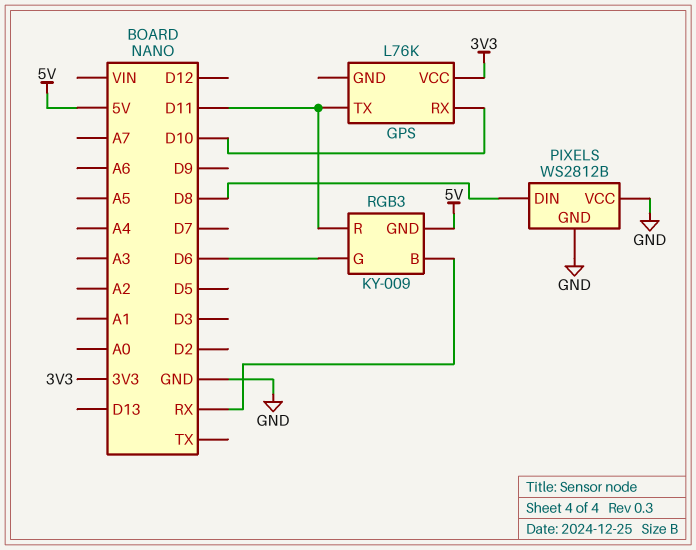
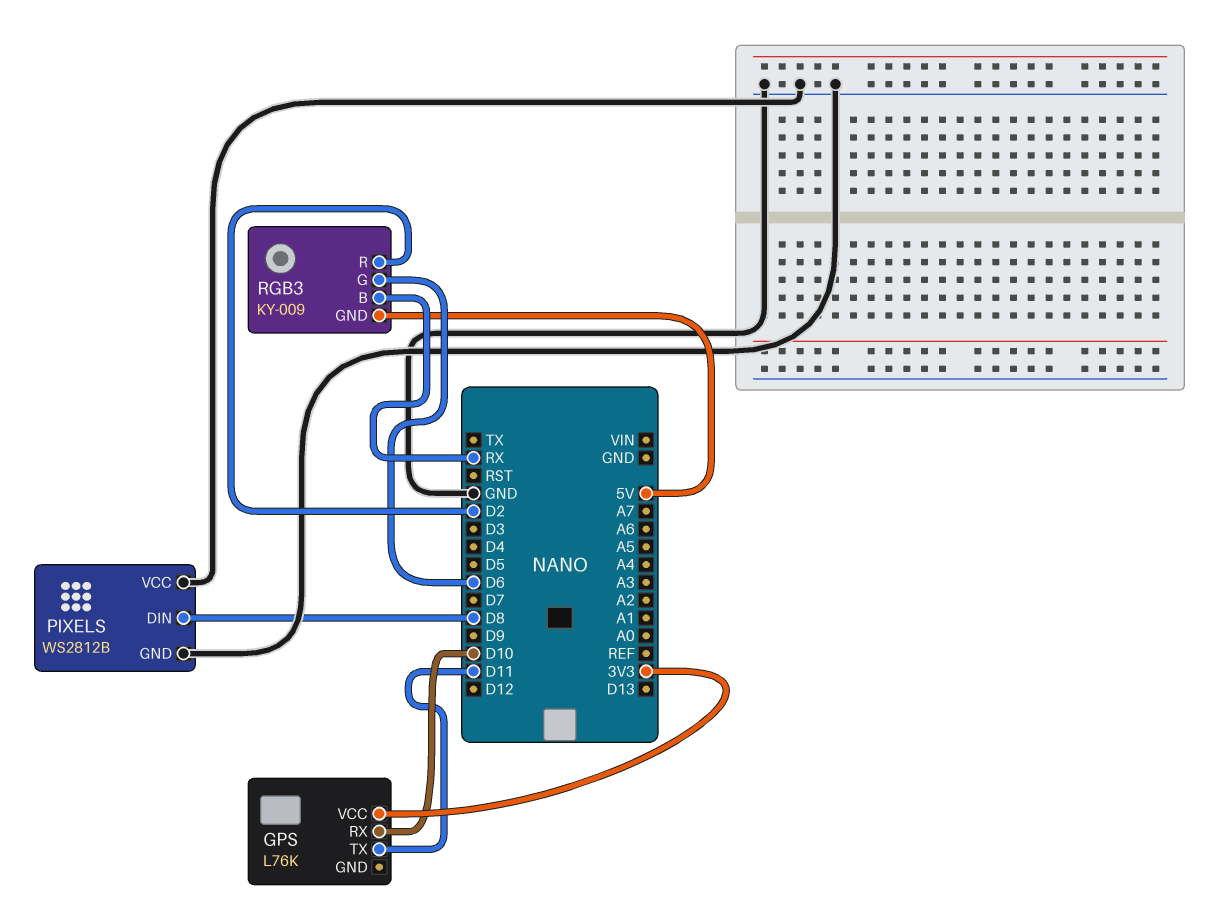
RGB3 pin R: D11 -> D2

